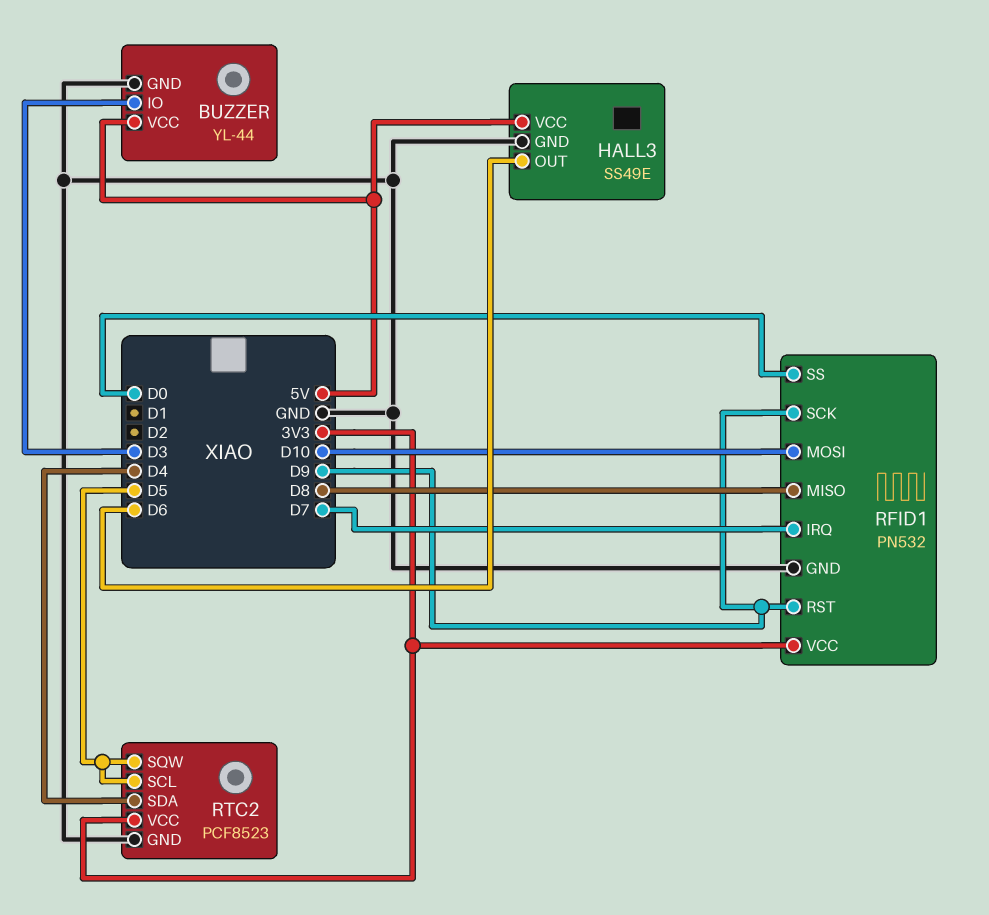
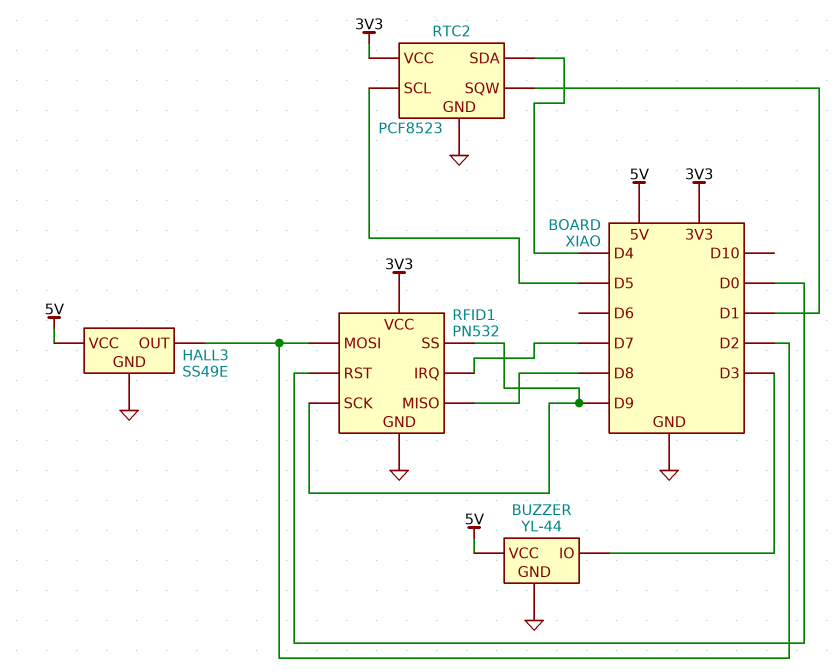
HALL3 pin OUT: D6 -> D2
RFID1 pin MOSI: D10 -> D2
RFID1 pin RST: D9 -> D0
RFID1 pin SS: D0 -> D9
RTC2 pin SQW: D5 -> D1

